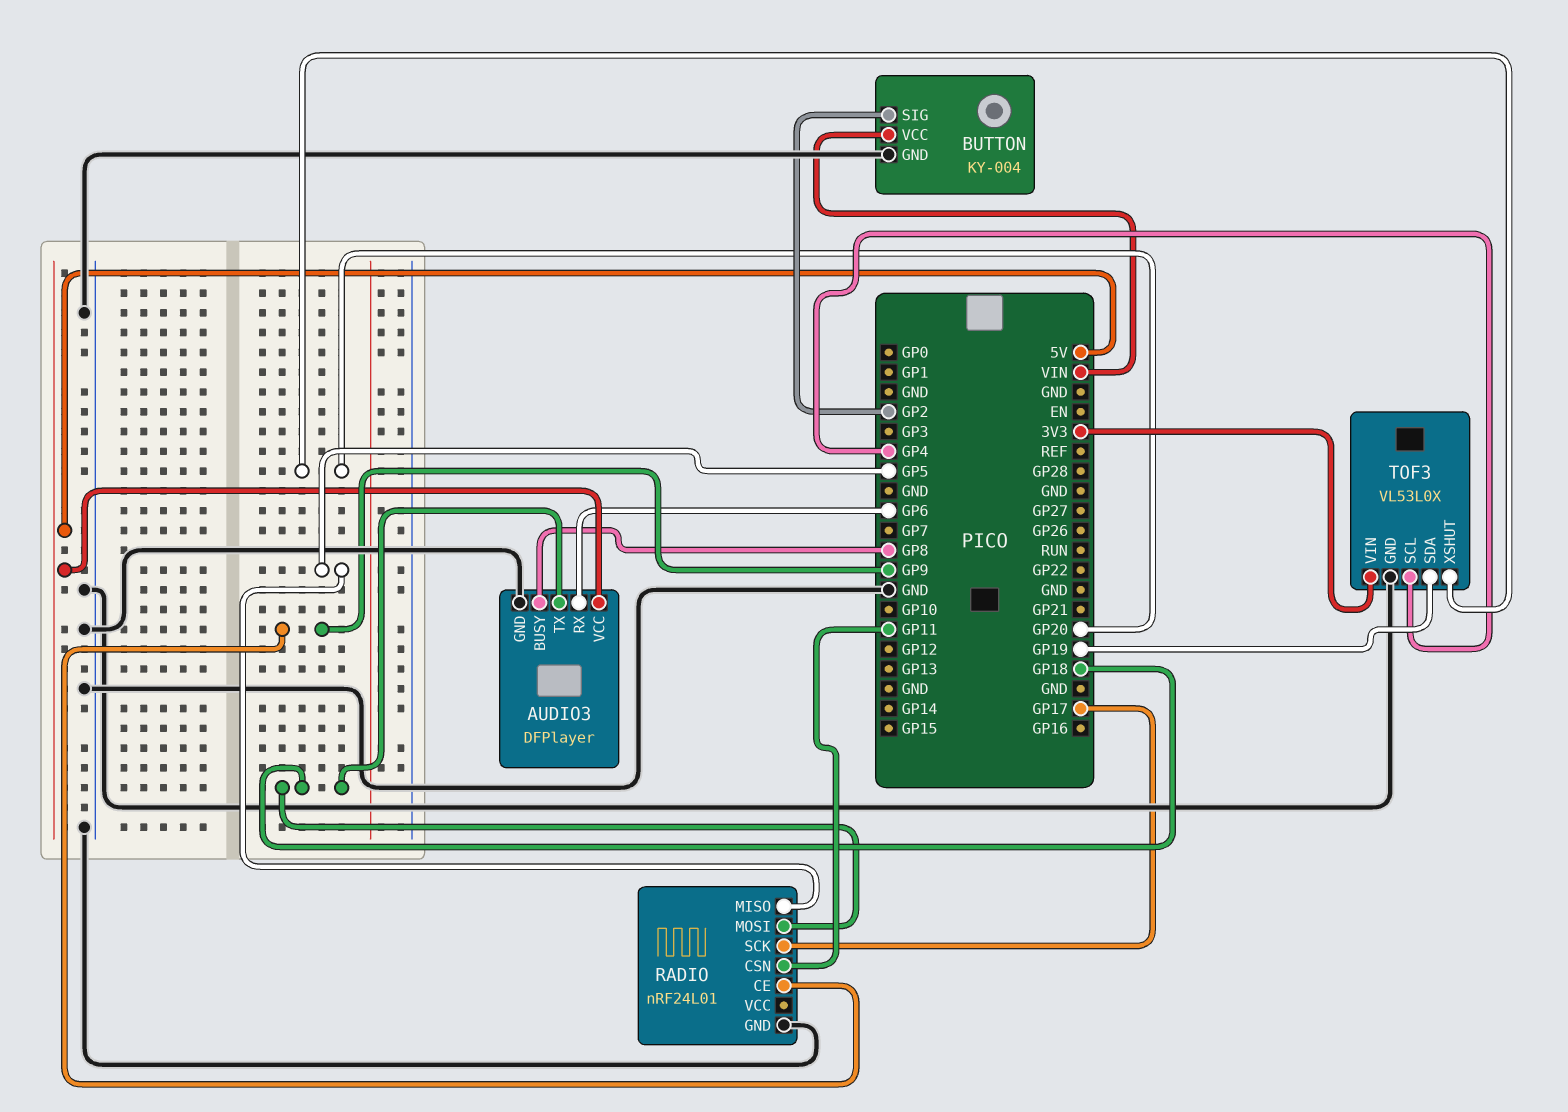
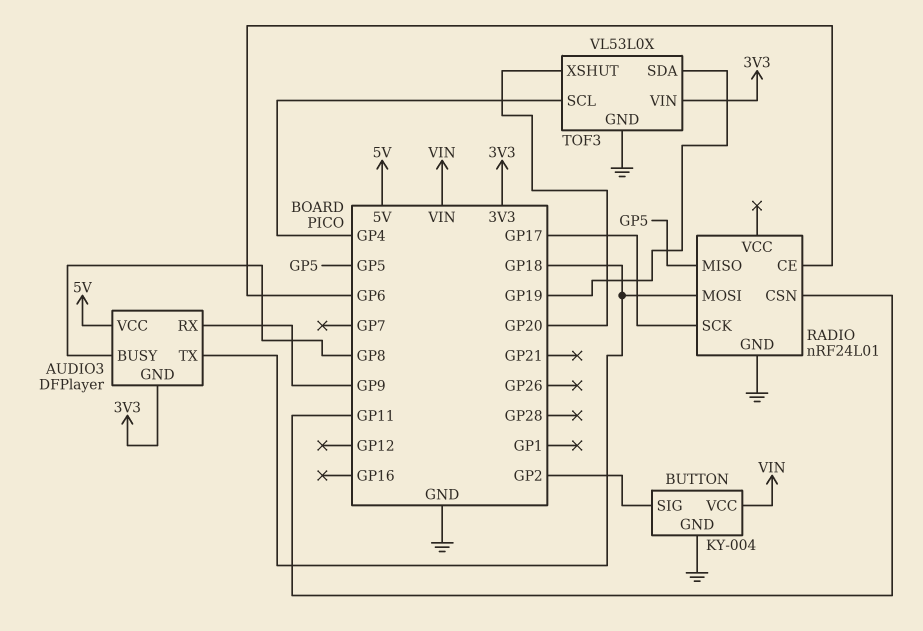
AUDIO3 pin GND: GND -> 3V3
AUDIO3 pin RX: GP6 -> GP9
RADIO pin CE: GP9 -> GP6

